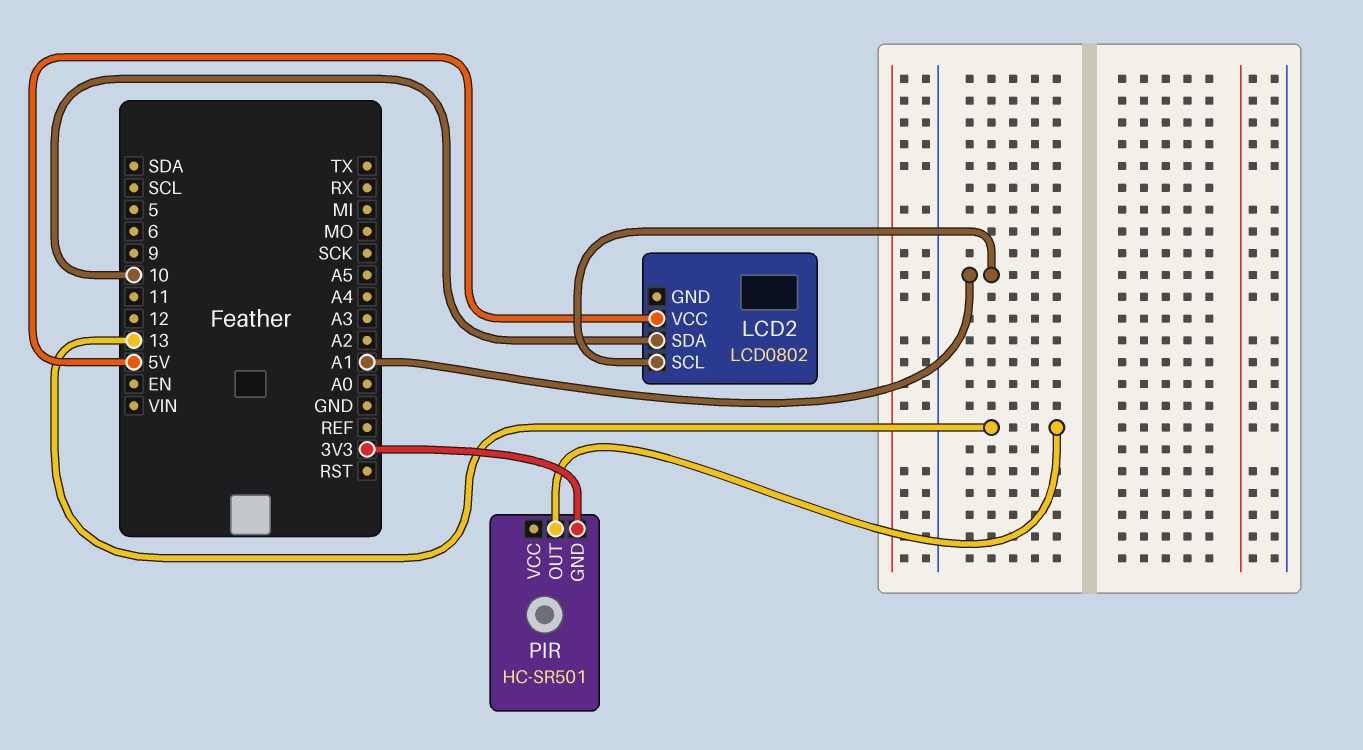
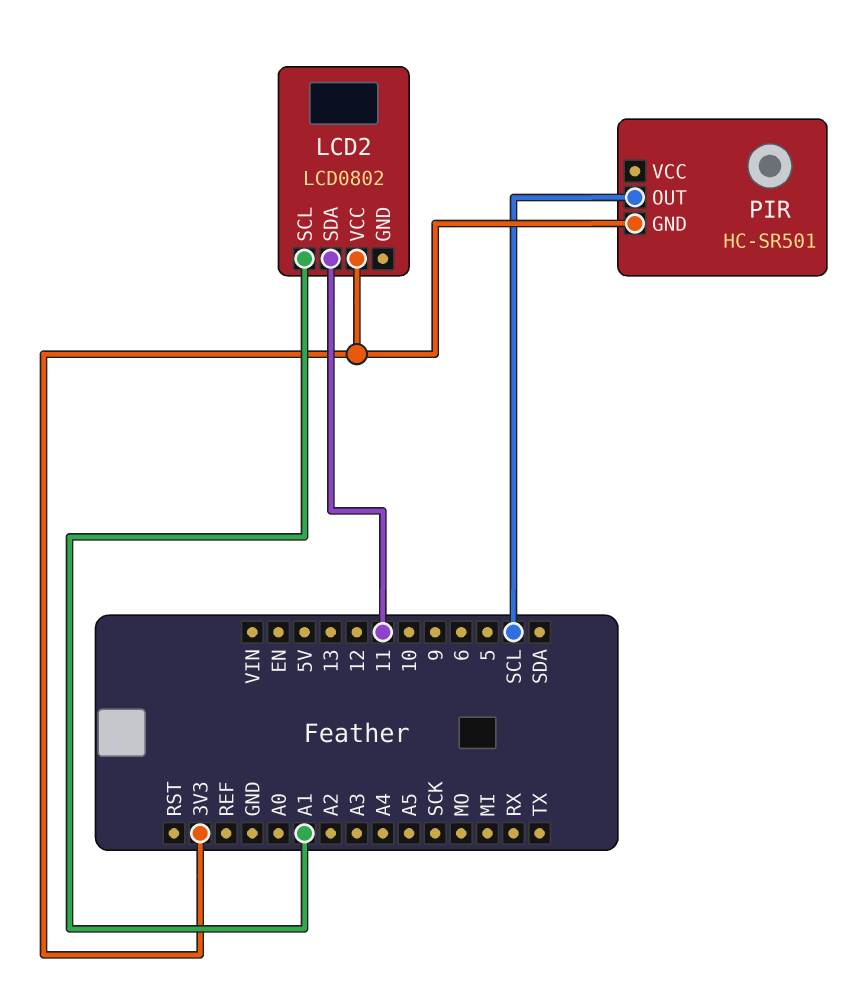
LCD2 pin SDA: 10 -> 11
LCD2 pin VCC: 5V -> 3V3
PIR pin OUT: 13 -> SCL

